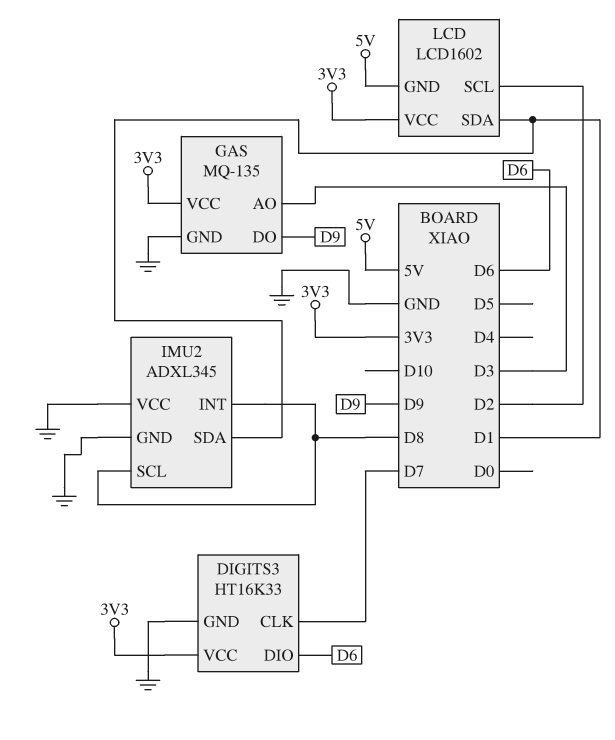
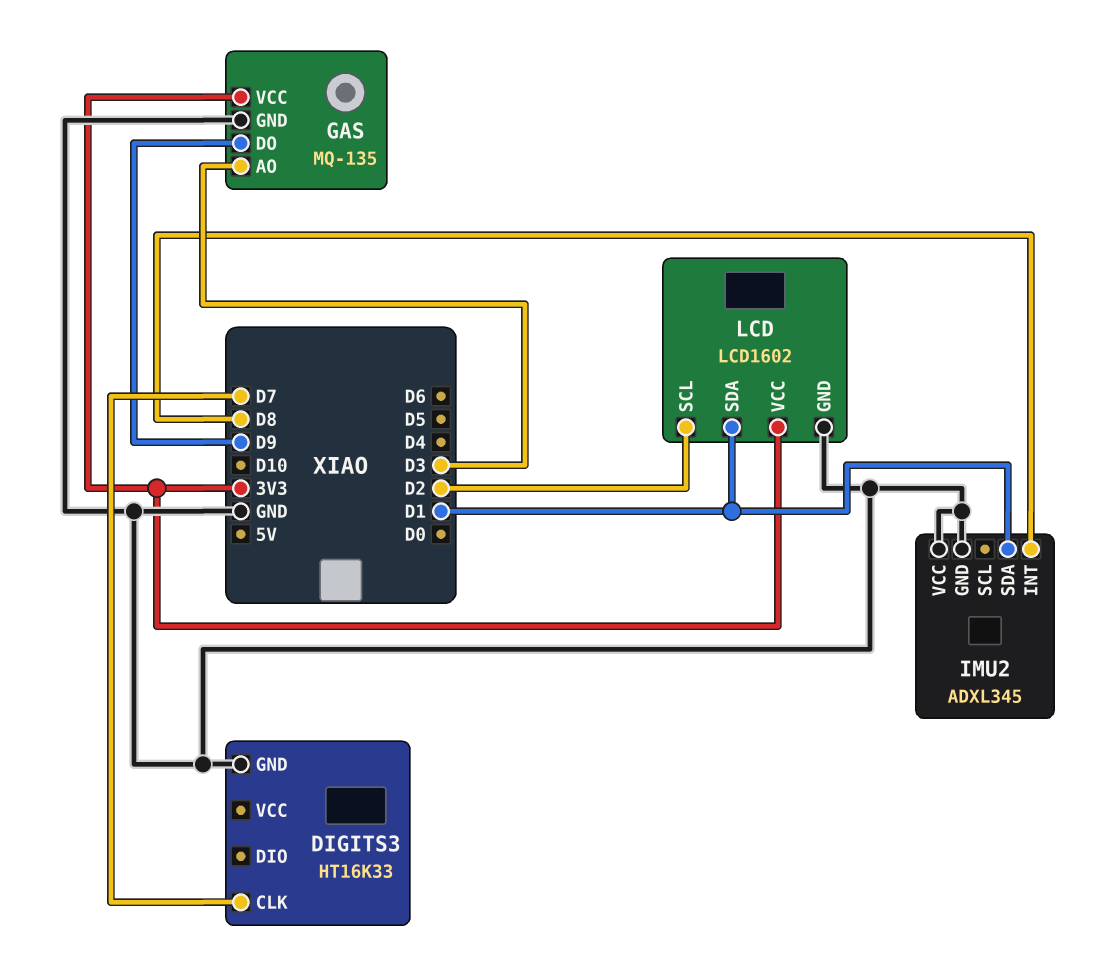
DIGITS3 pin DIO: D6 -> none
DIGITS3 pin VCC: 3V3 -> none
IMU2 pin SCL: D8 -> none
LCD pin GND: 5V -> GND

